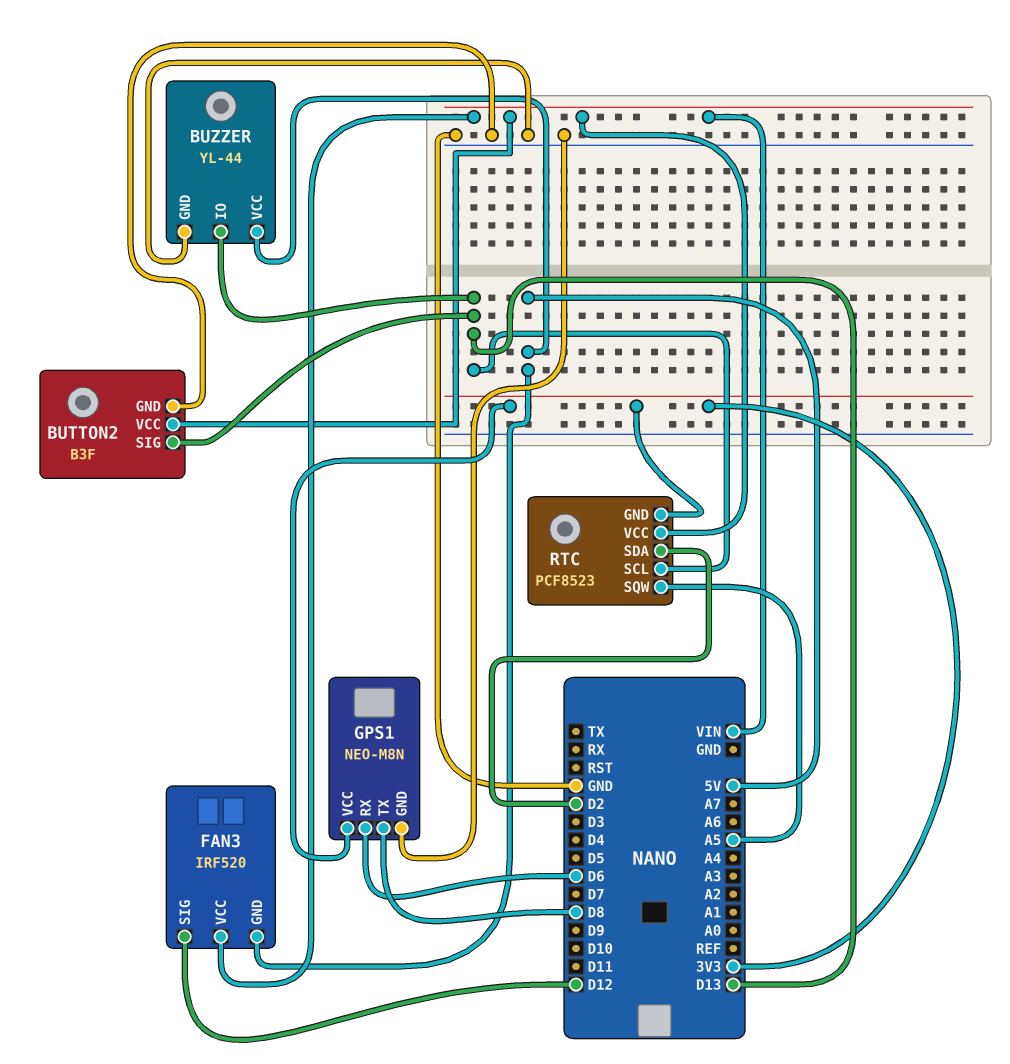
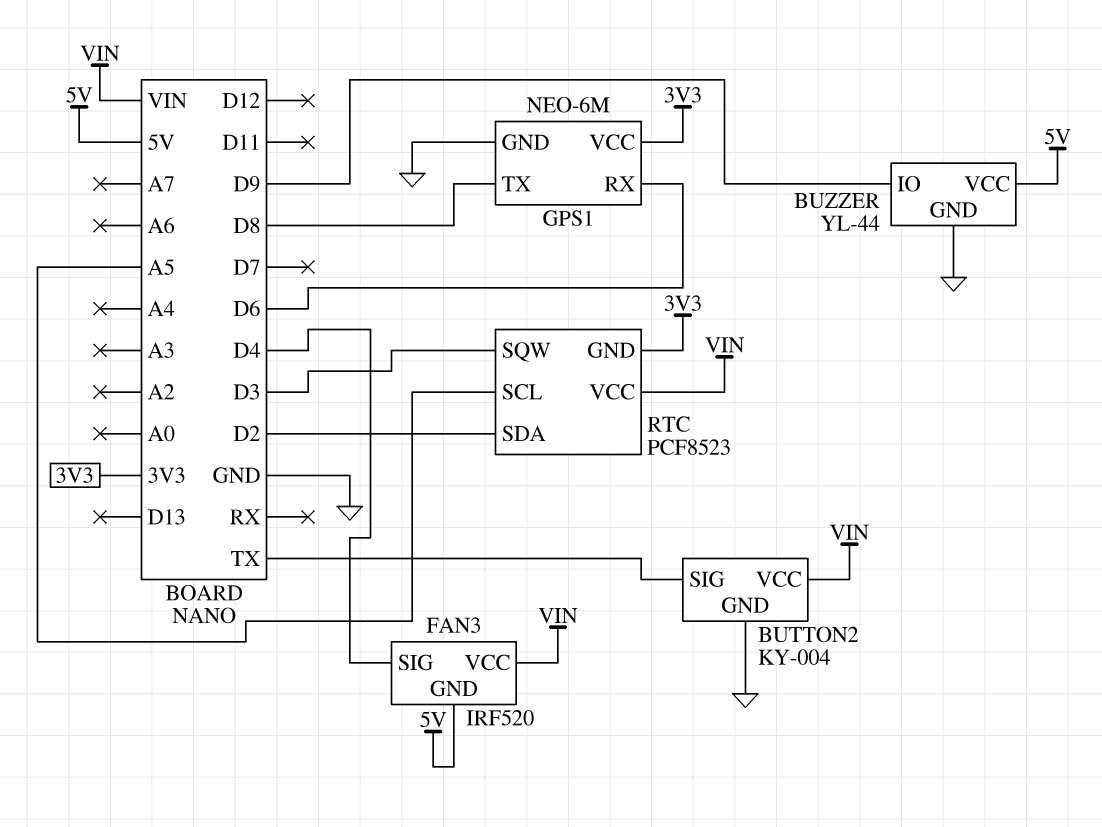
BUTTON2: B3F -> KY-004
BUTTON2 pin SIG: D13 -> TX
BUZZER pin IO: D13 -> D9
FAN3 pin SIG: D12 -> D4
GPS1: NEO-M8N -> NEO-6M
RTC pin SCL: D13 -> A5
RTC pin SQW: A5 -> D3

